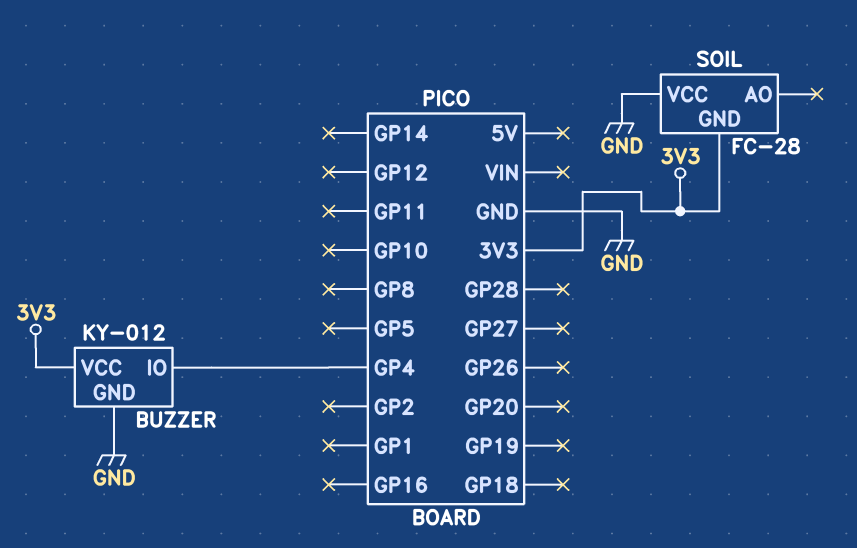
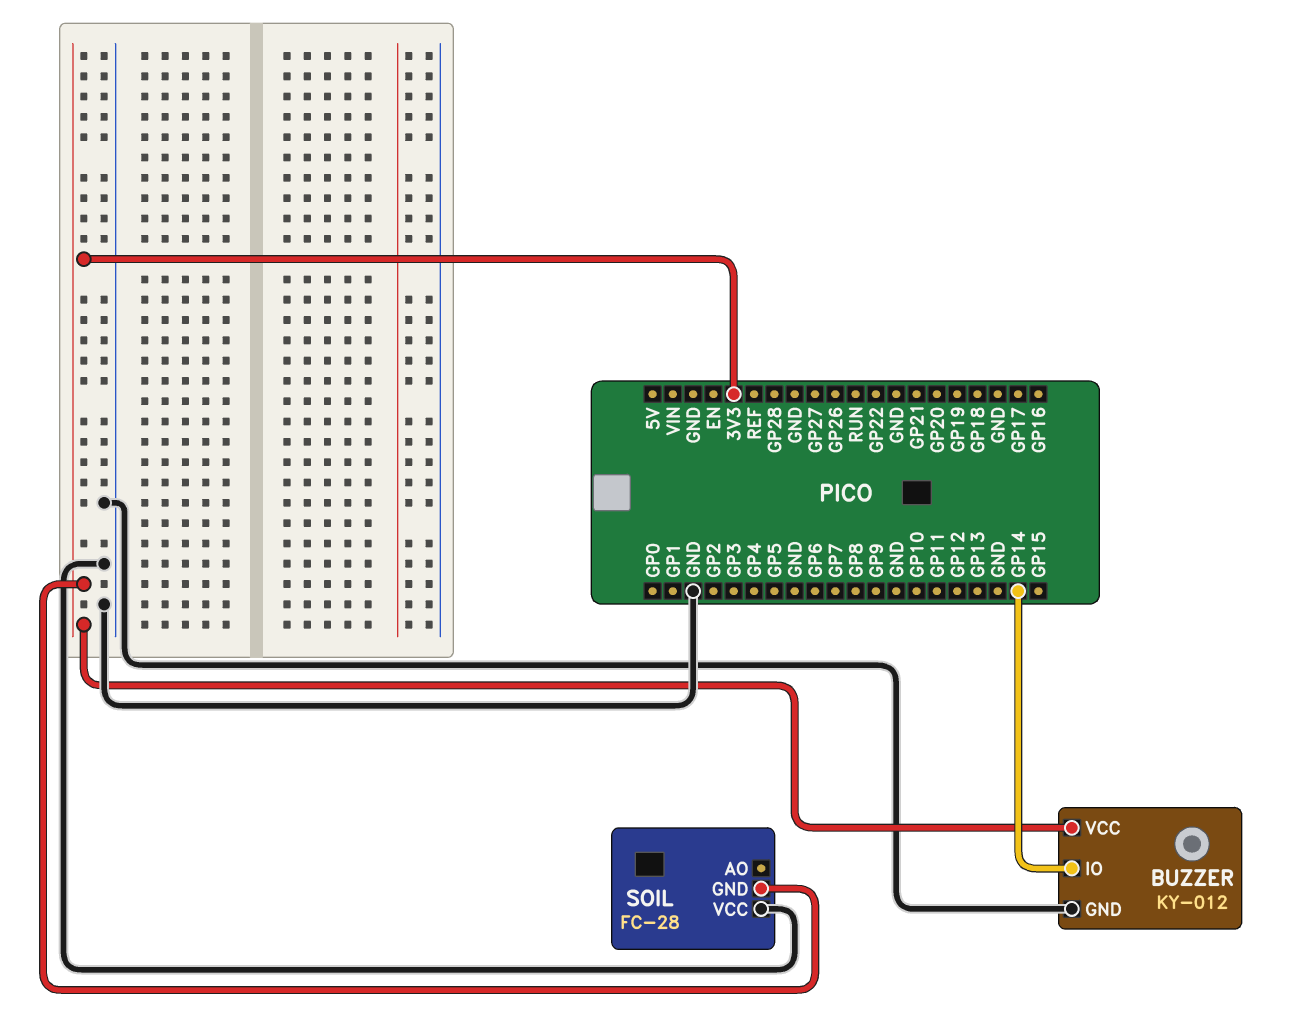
BUZZER pin IO: GP4 -> GP14

